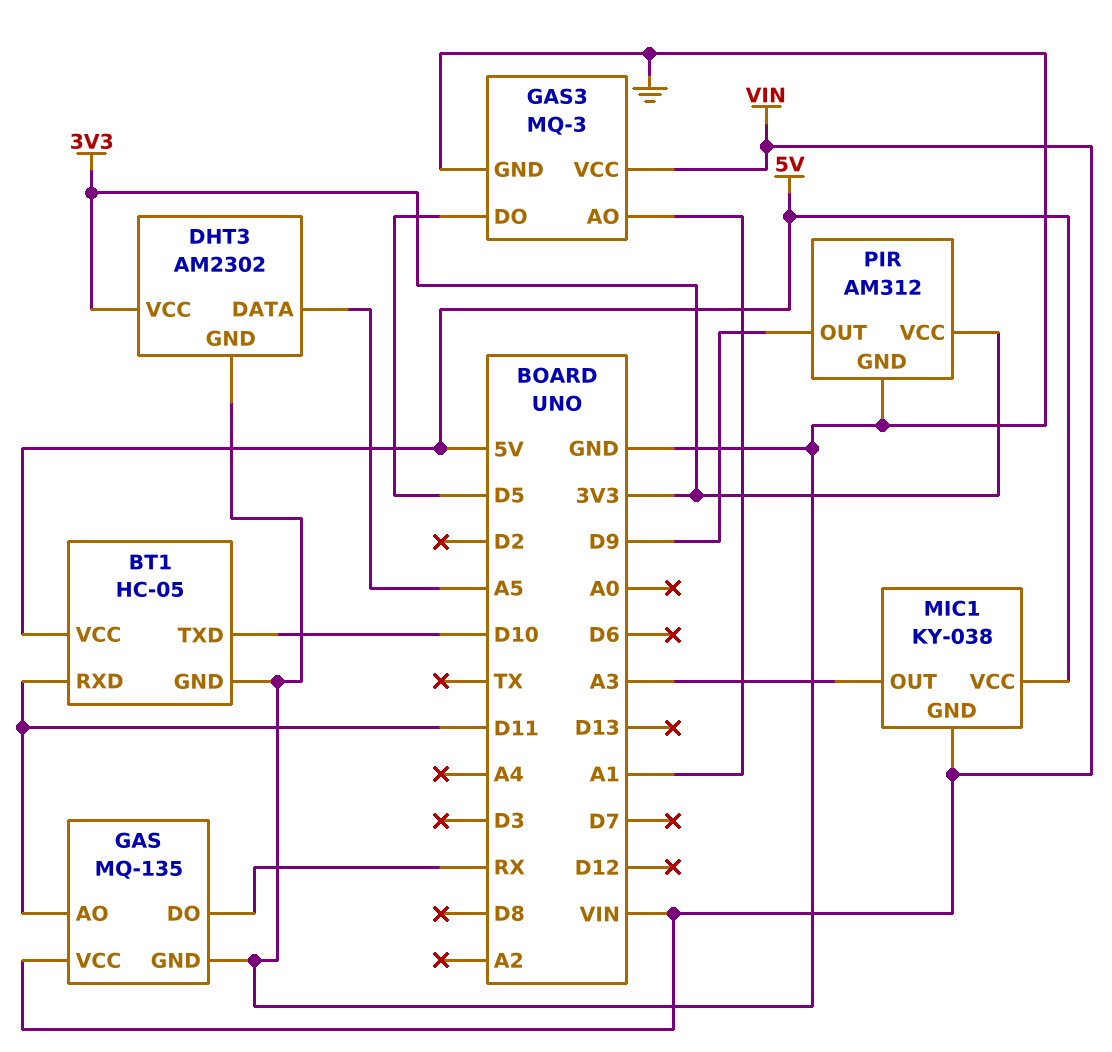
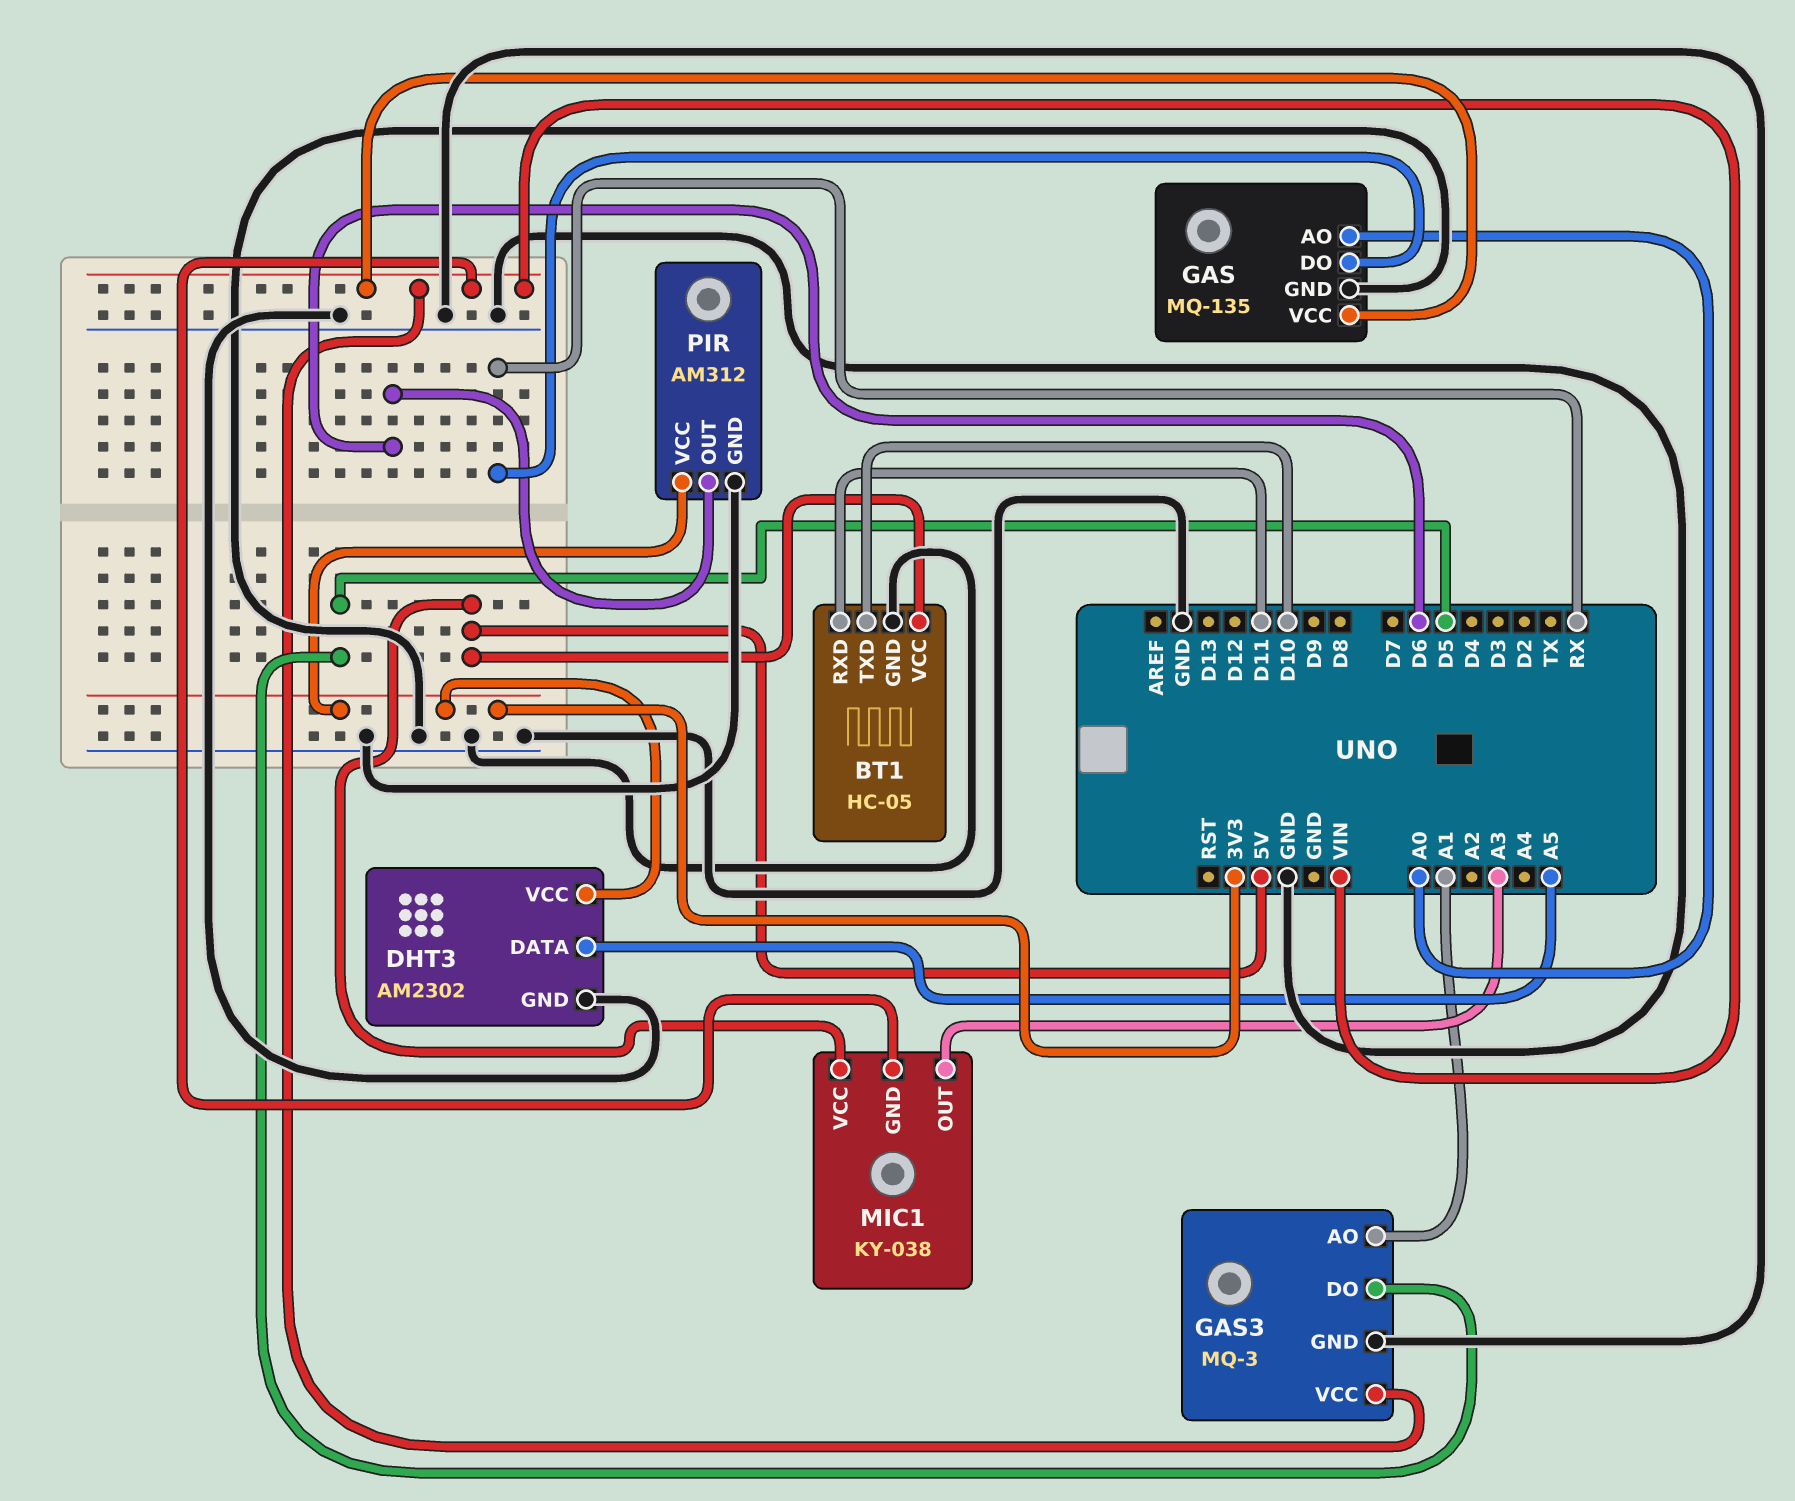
GAS pin AO: D11 -> A0
PIR pin OUT: D9 -> D6

